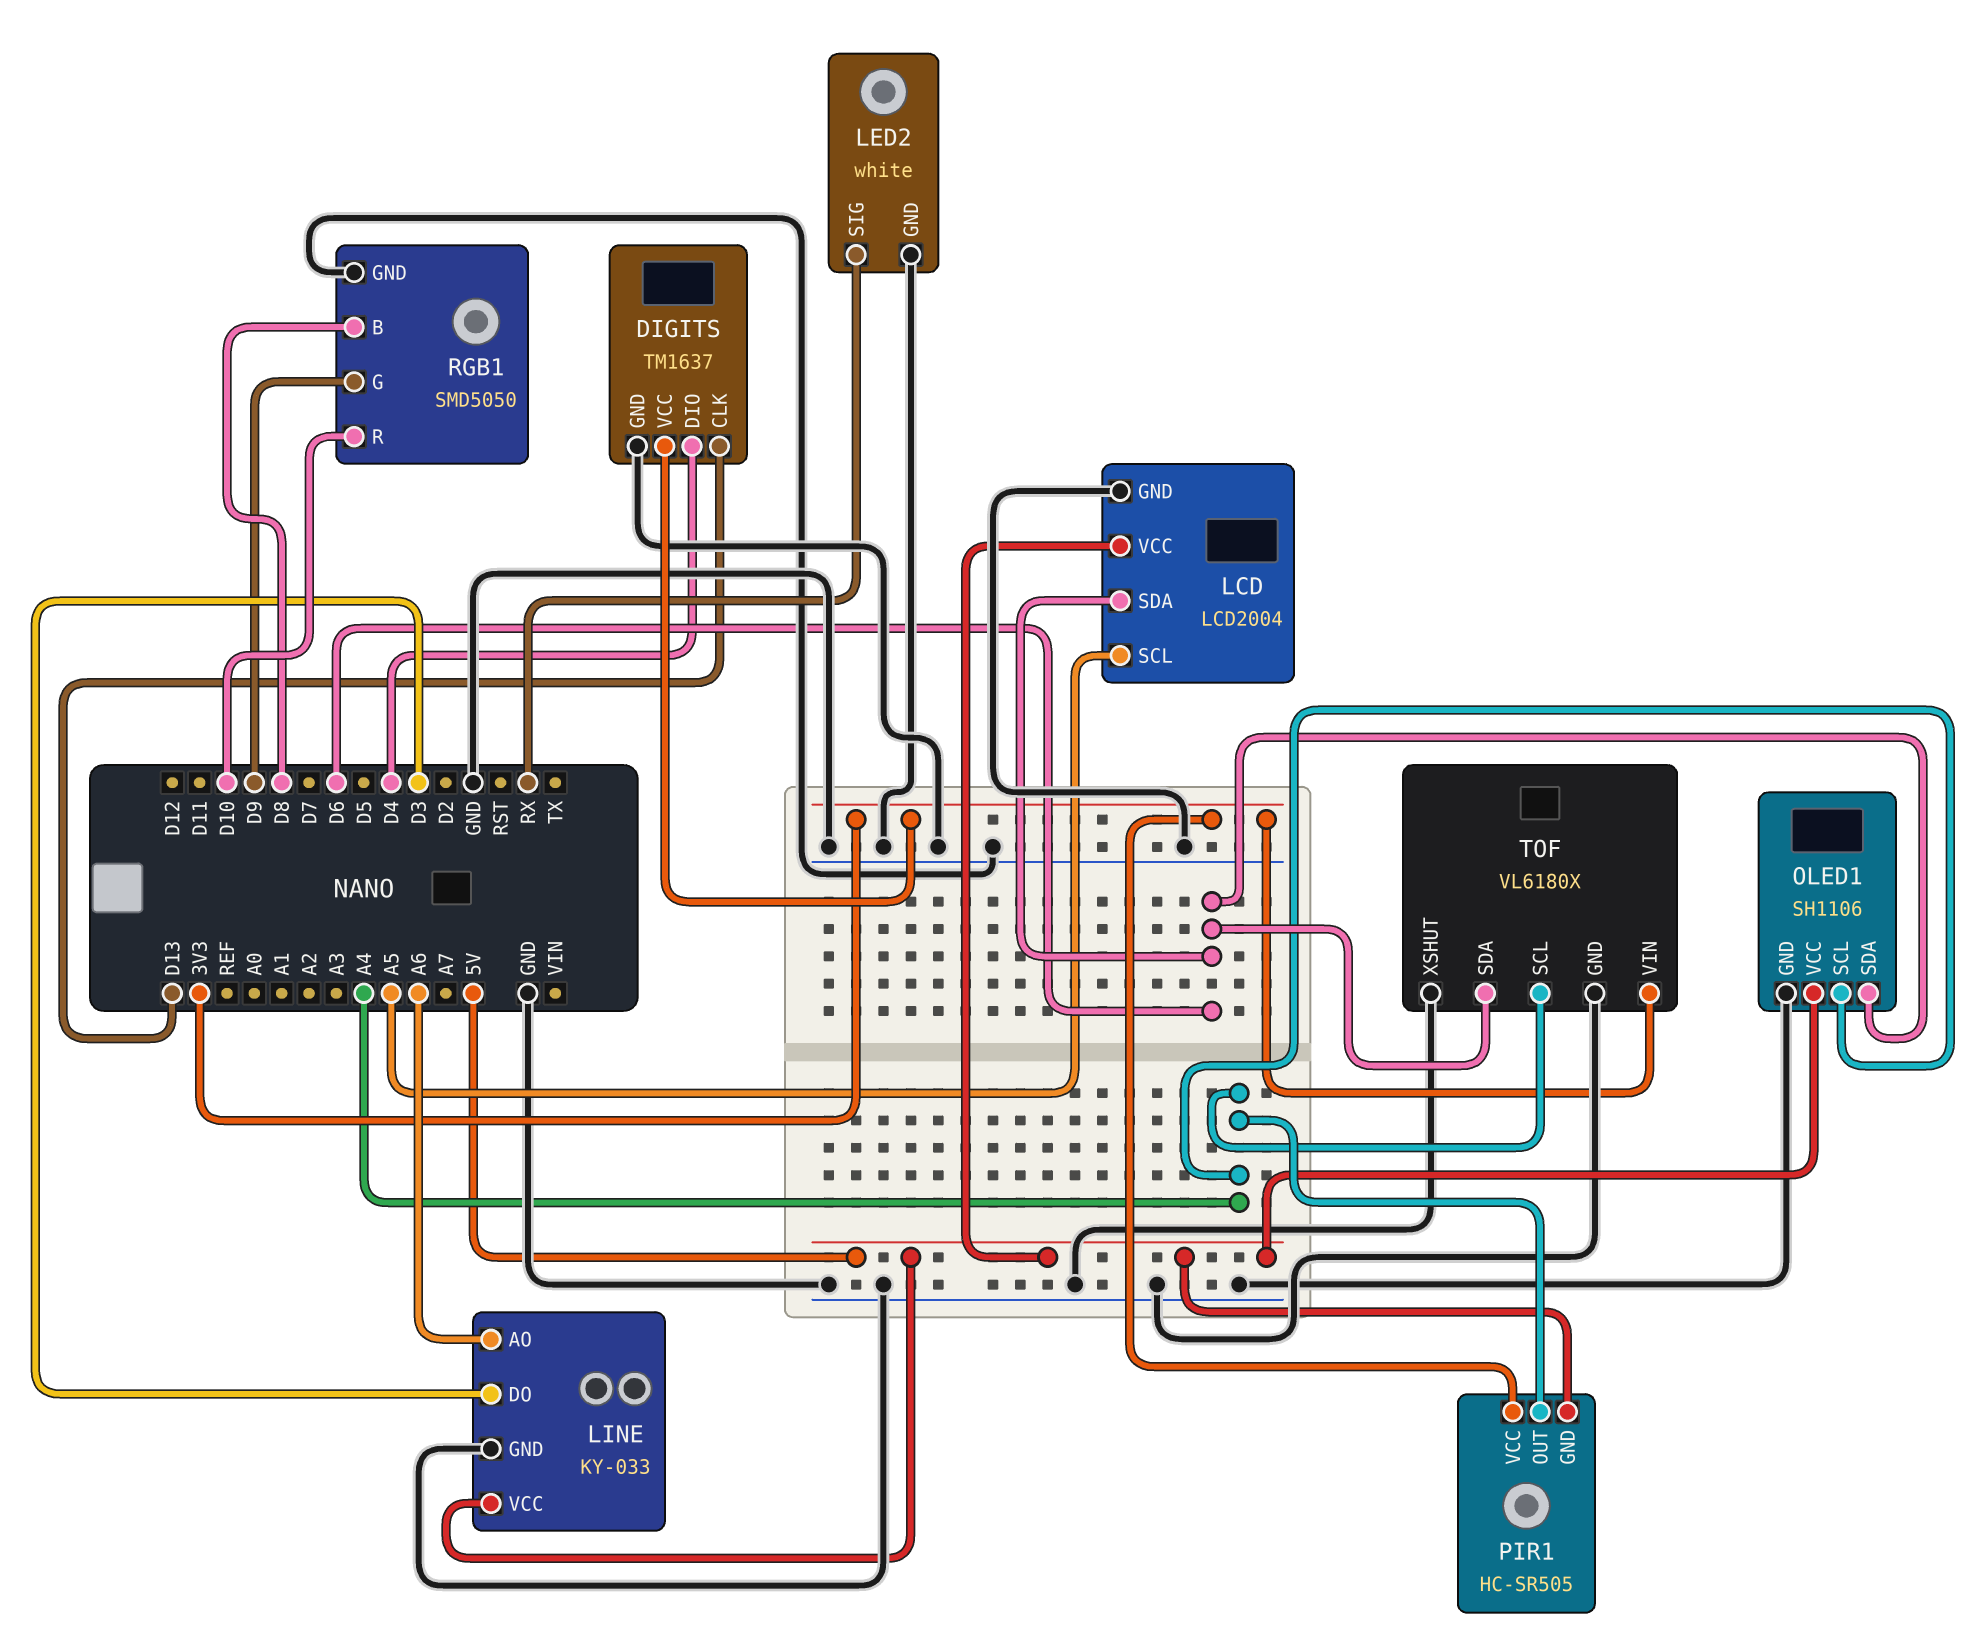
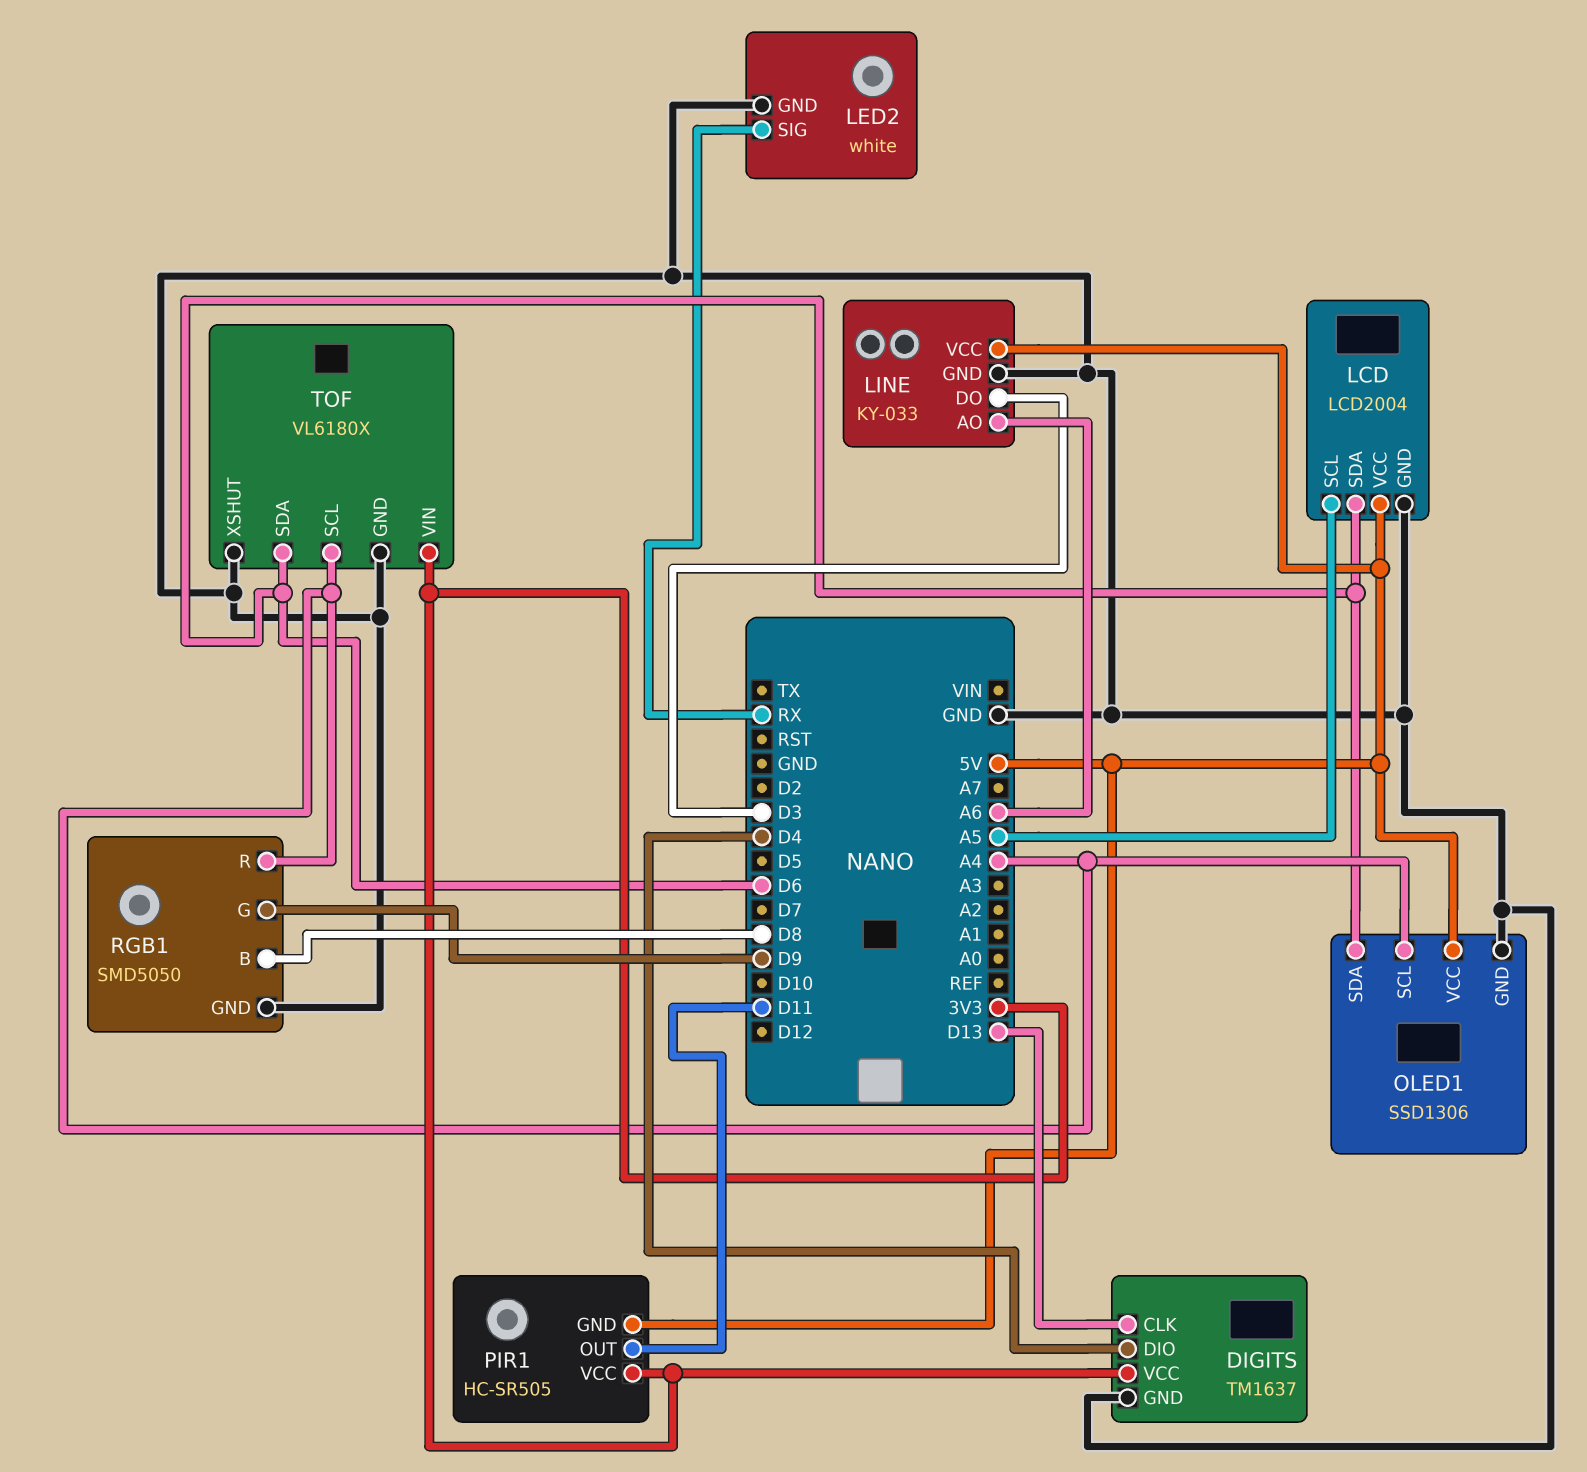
OLED1: SH1106 -> SSD1306
PIR1 pin OUT: A4 -> D11
RGB1 pin R: D10 -> A4

